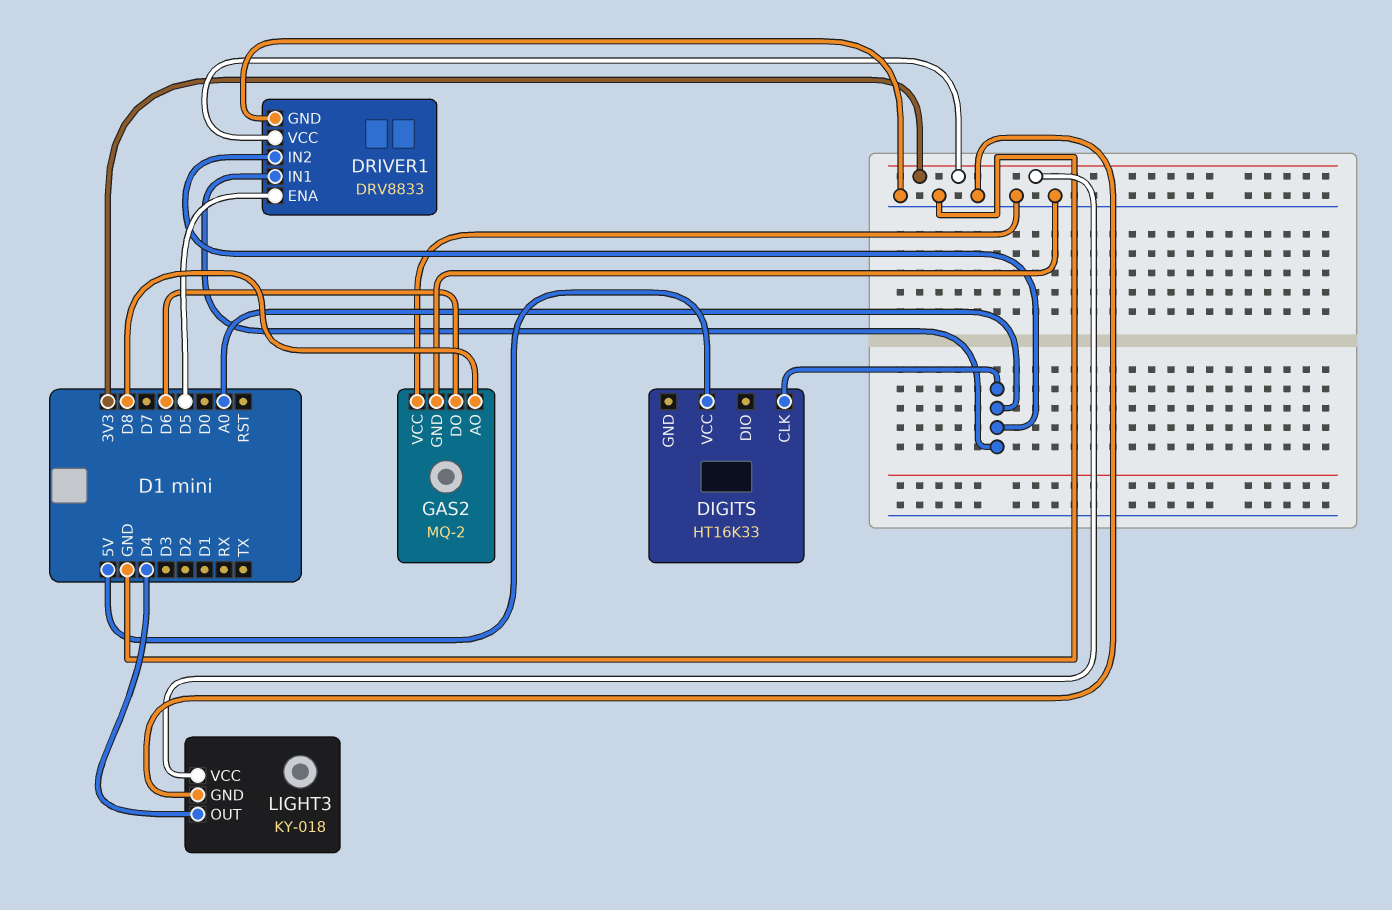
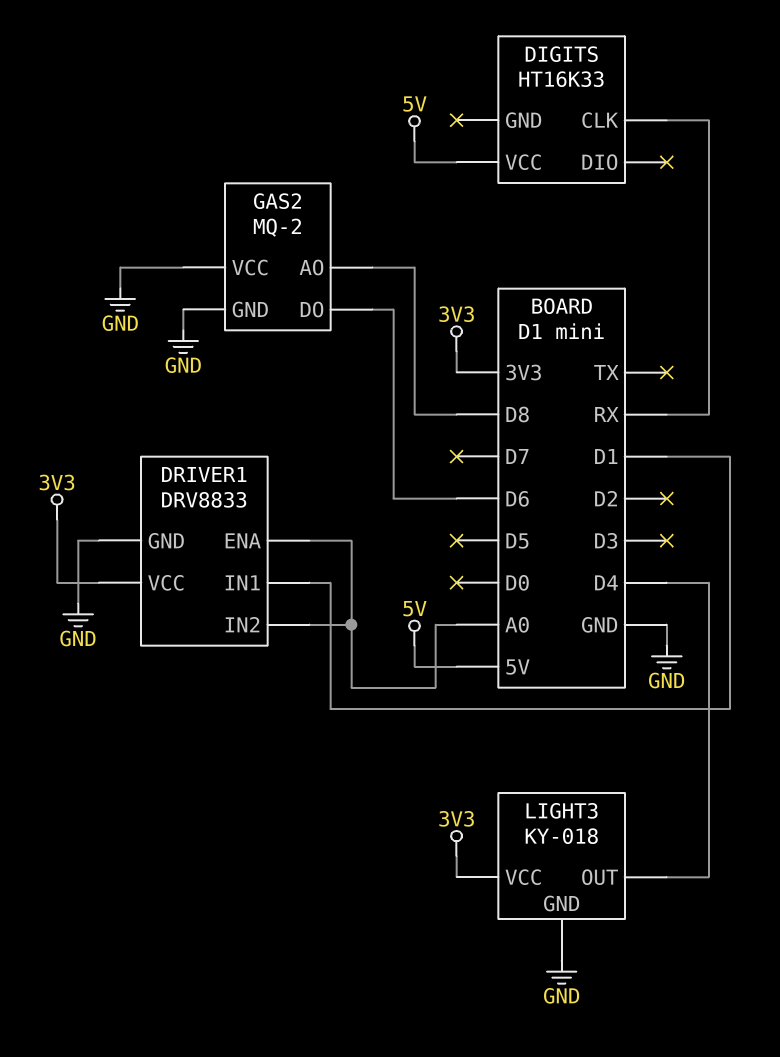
DIGITS pin CLK: A0 -> RX
DRIVER1 pin ENA: D5 -> A0
DRIVER1 pin IN1: A0 -> D1

